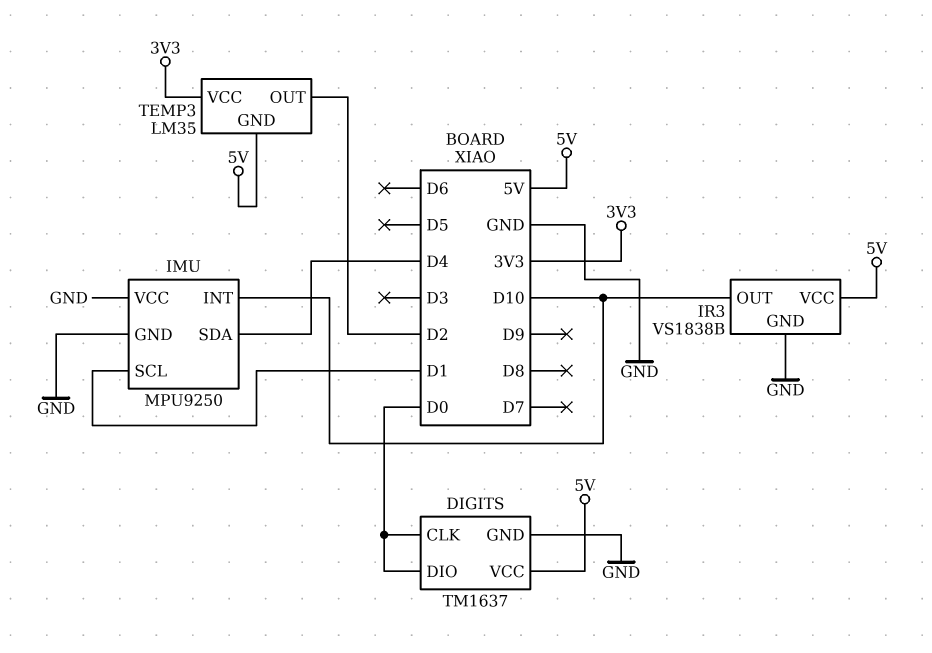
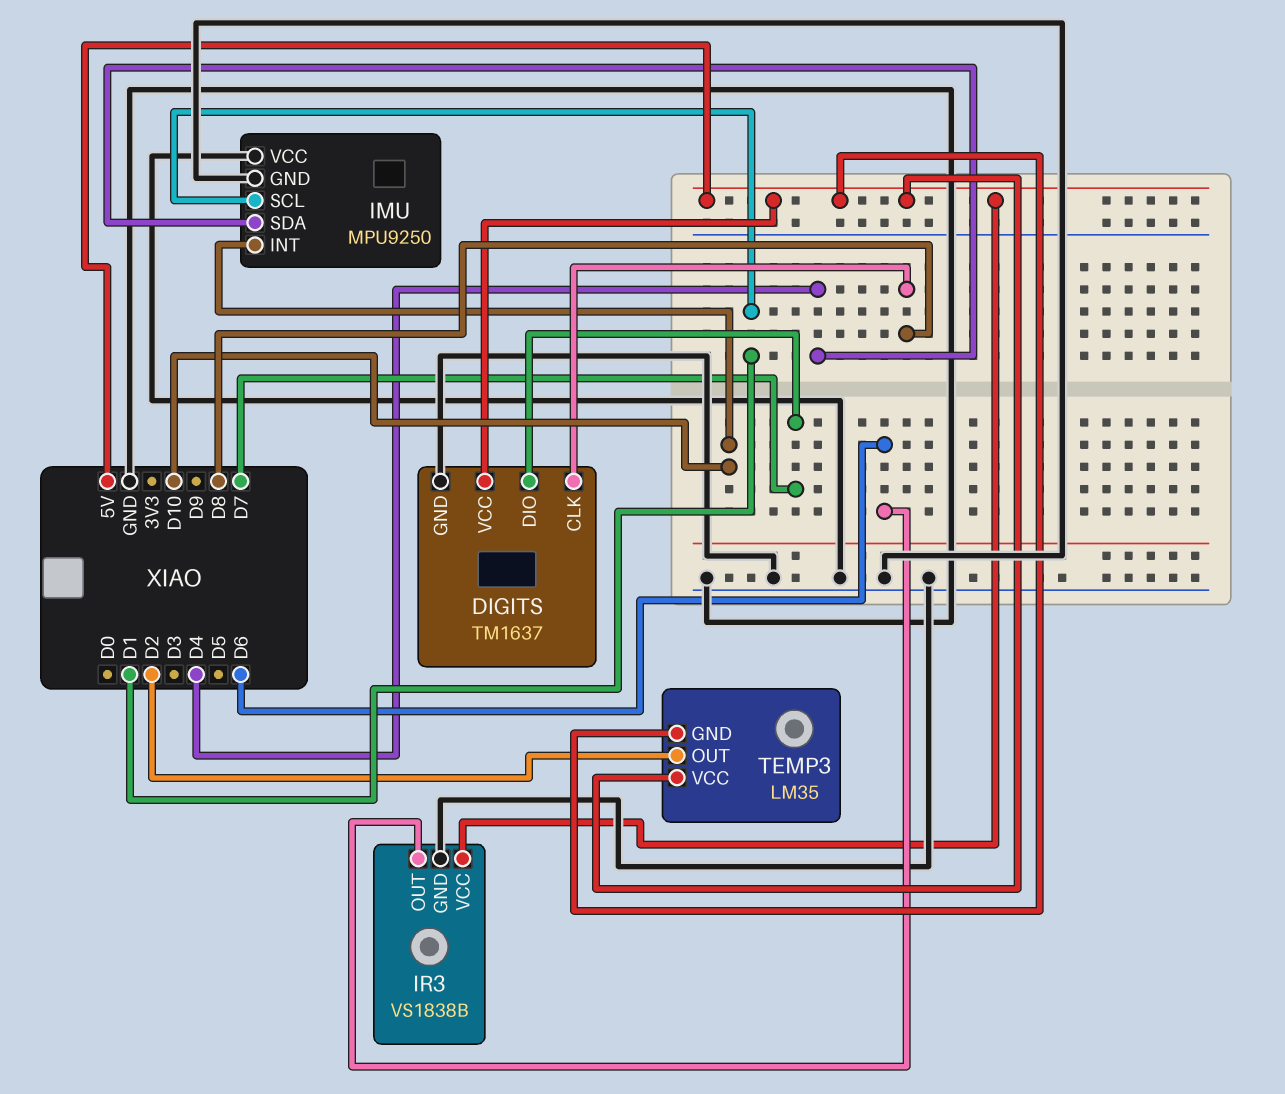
DIGITS pin CLK: D0 -> D8
DIGITS pin DIO: D0 -> D7
IR3 pin OUT: D10 -> D6
TEMP3 pin VCC: 3V3 -> 5V

